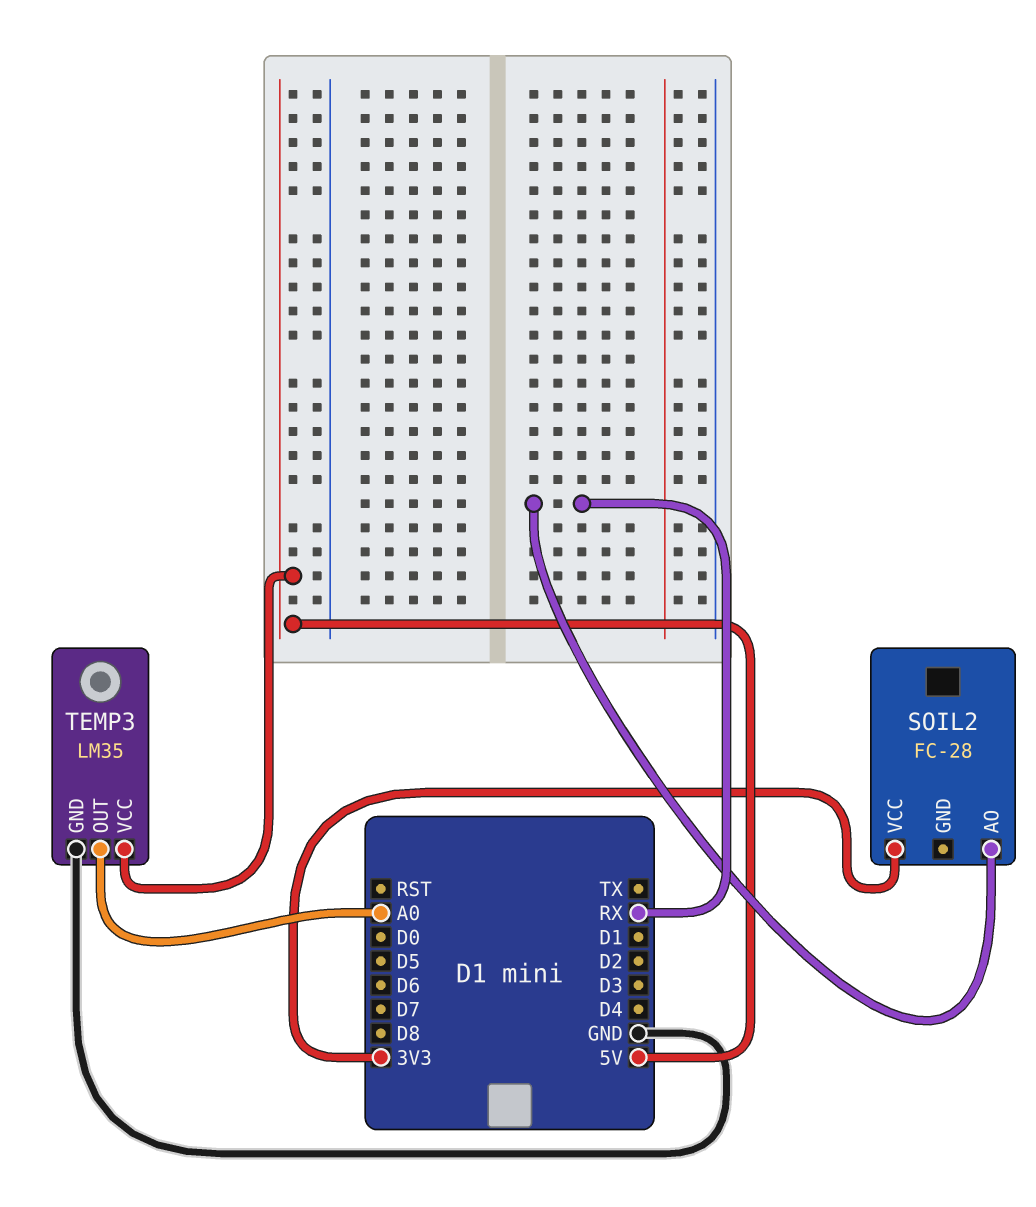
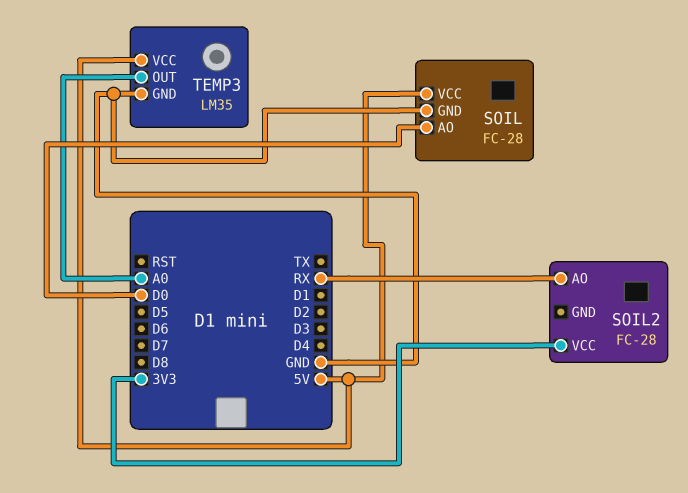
SOIL: none -> FC-28
SOIL pin AO: none -> D0
SOIL pin GND: none -> GND
SOIL pin VCC: none -> 5V

